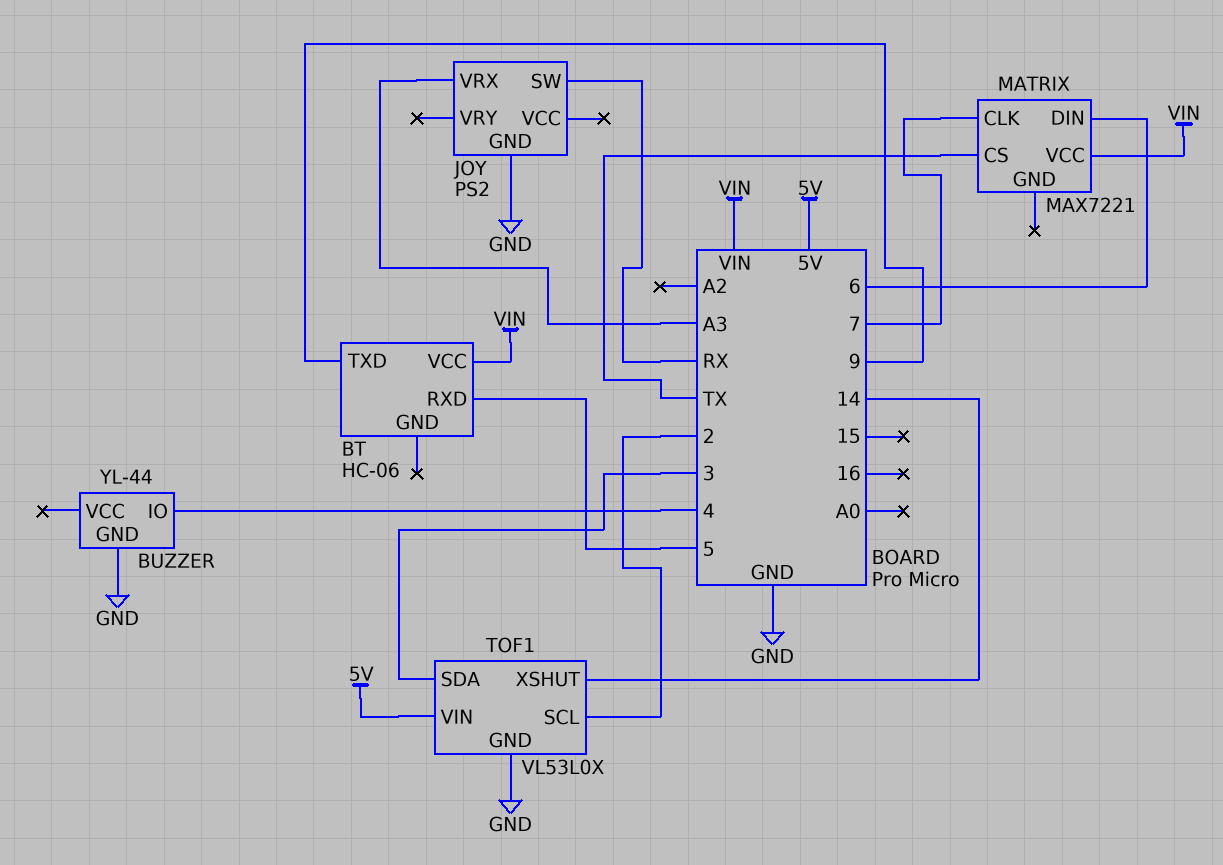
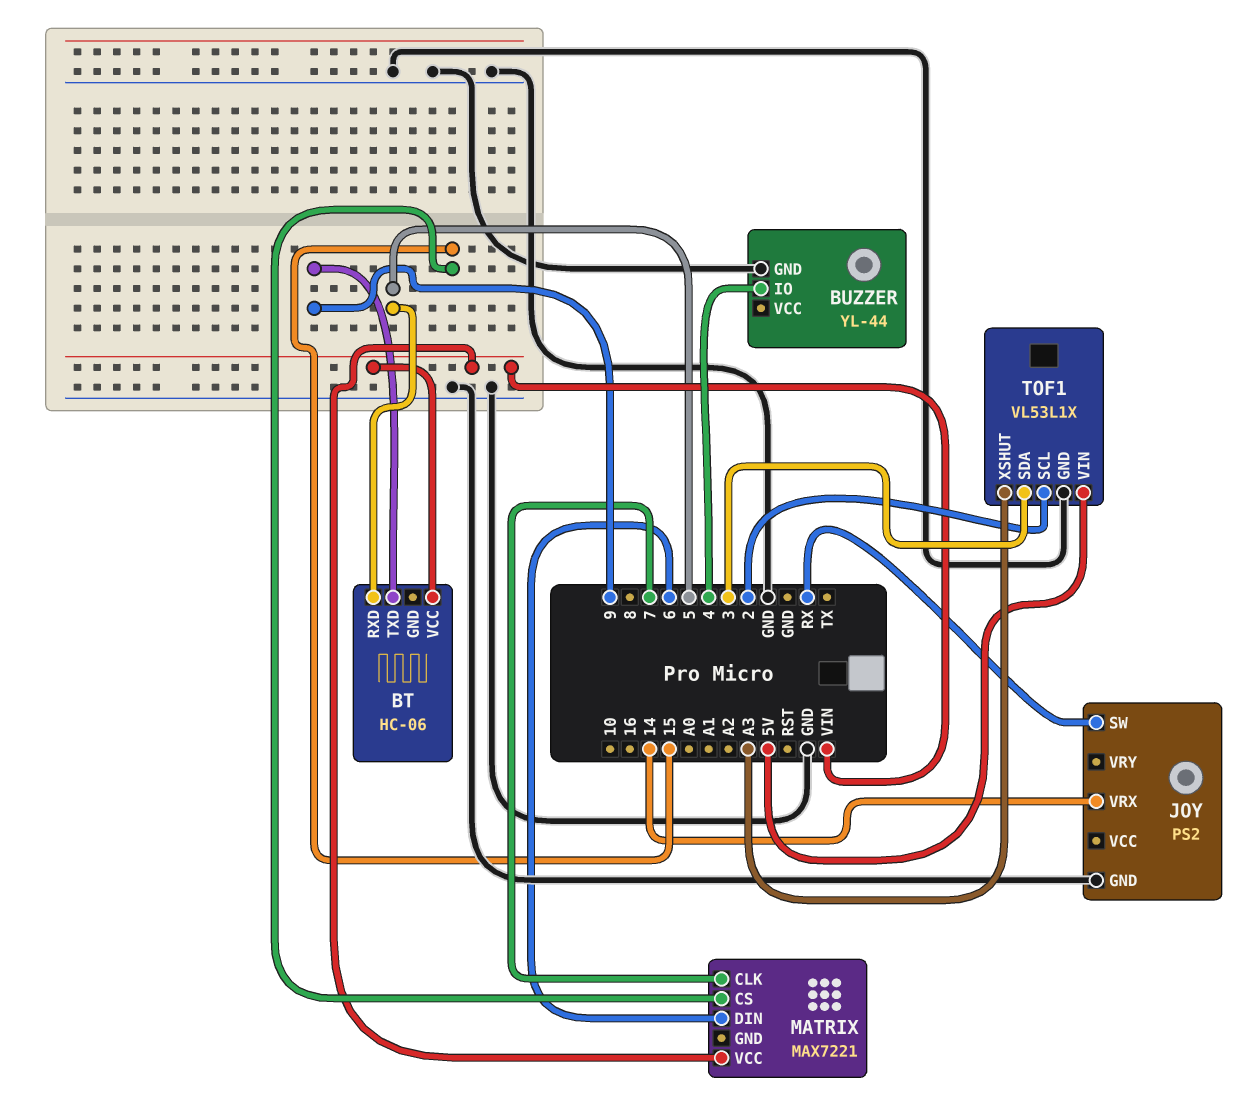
JOY pin VRX: A3 -> 14
MATRIX pin CS: TX -> 15
TOF1: VL53L0X -> VL53L1X
TOF1 pin XSHUT: 14 -> A3

